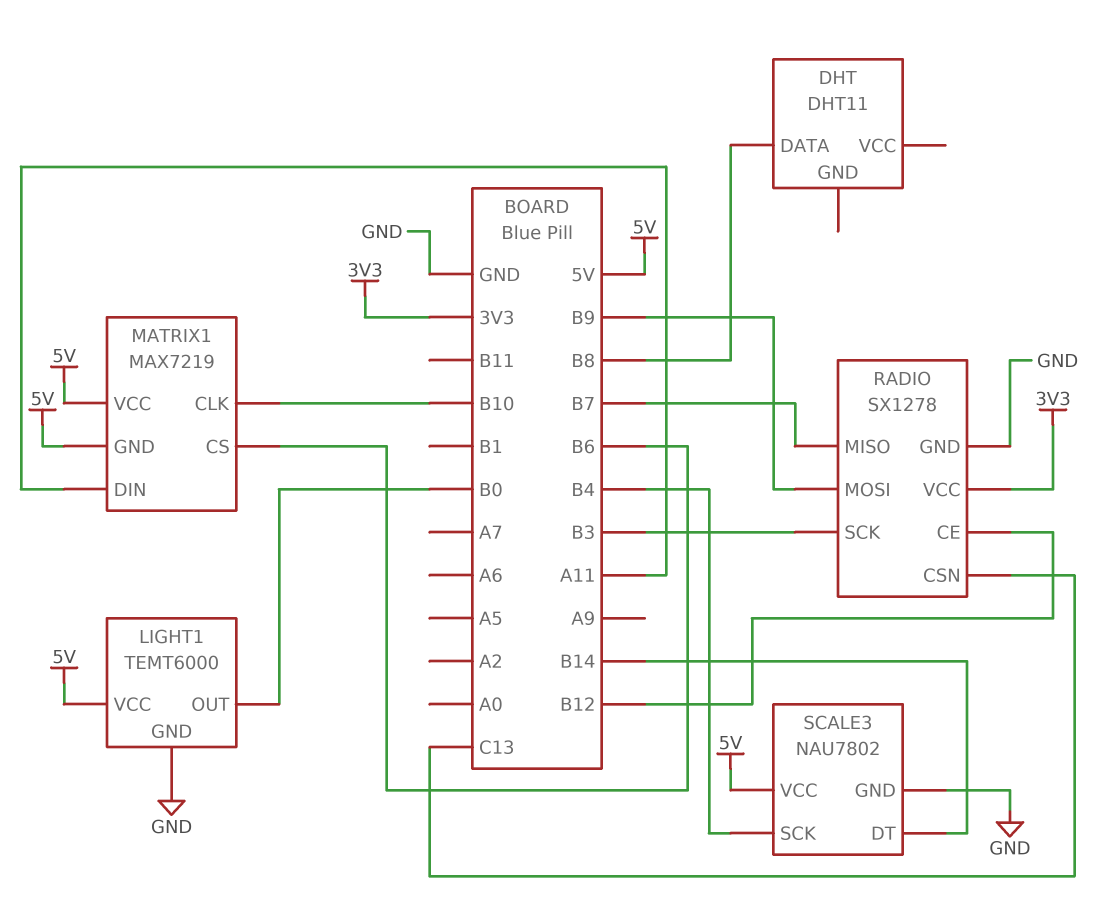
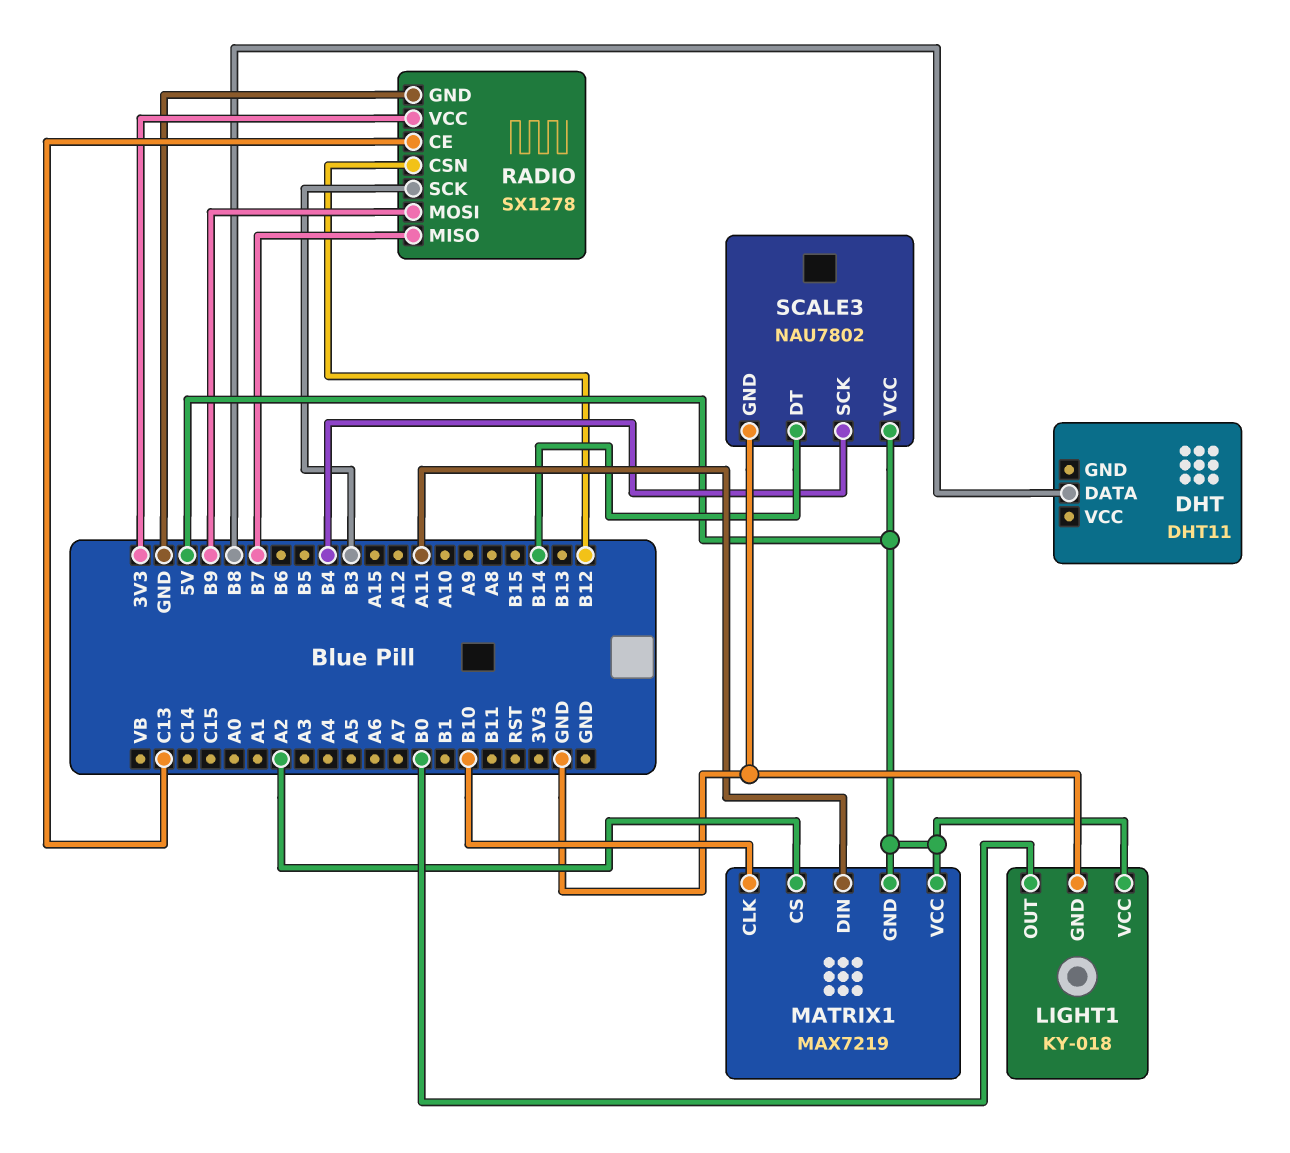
LIGHT1: TEMT6000 -> KY-018
MATRIX1 pin CS: B6 -> A2
RADIO pin CE: B12 -> C13
RADIO pin CSN: C13 -> B12

